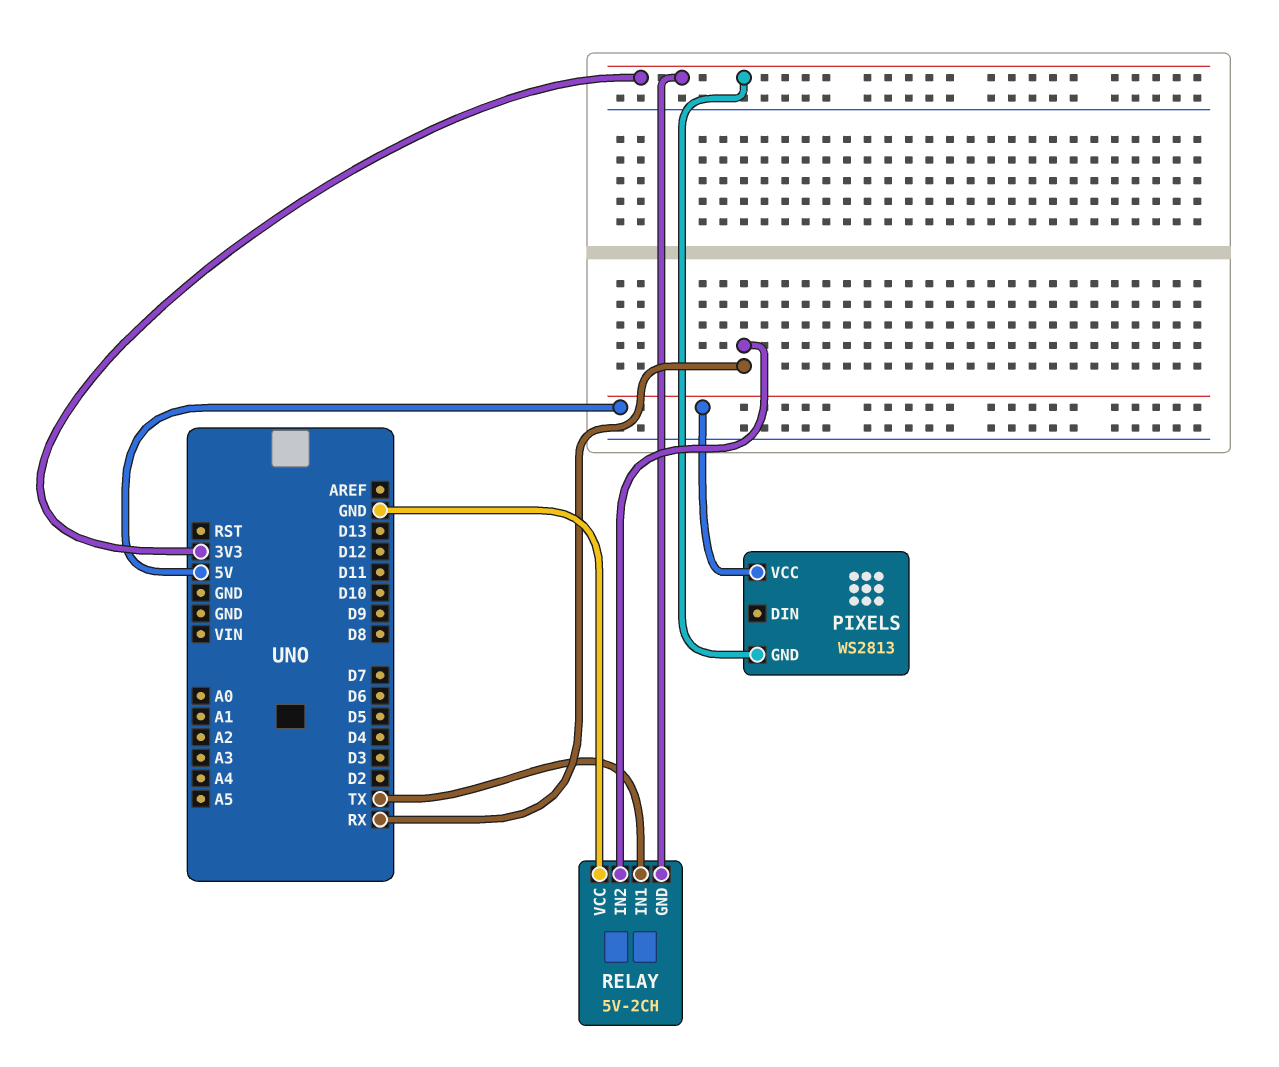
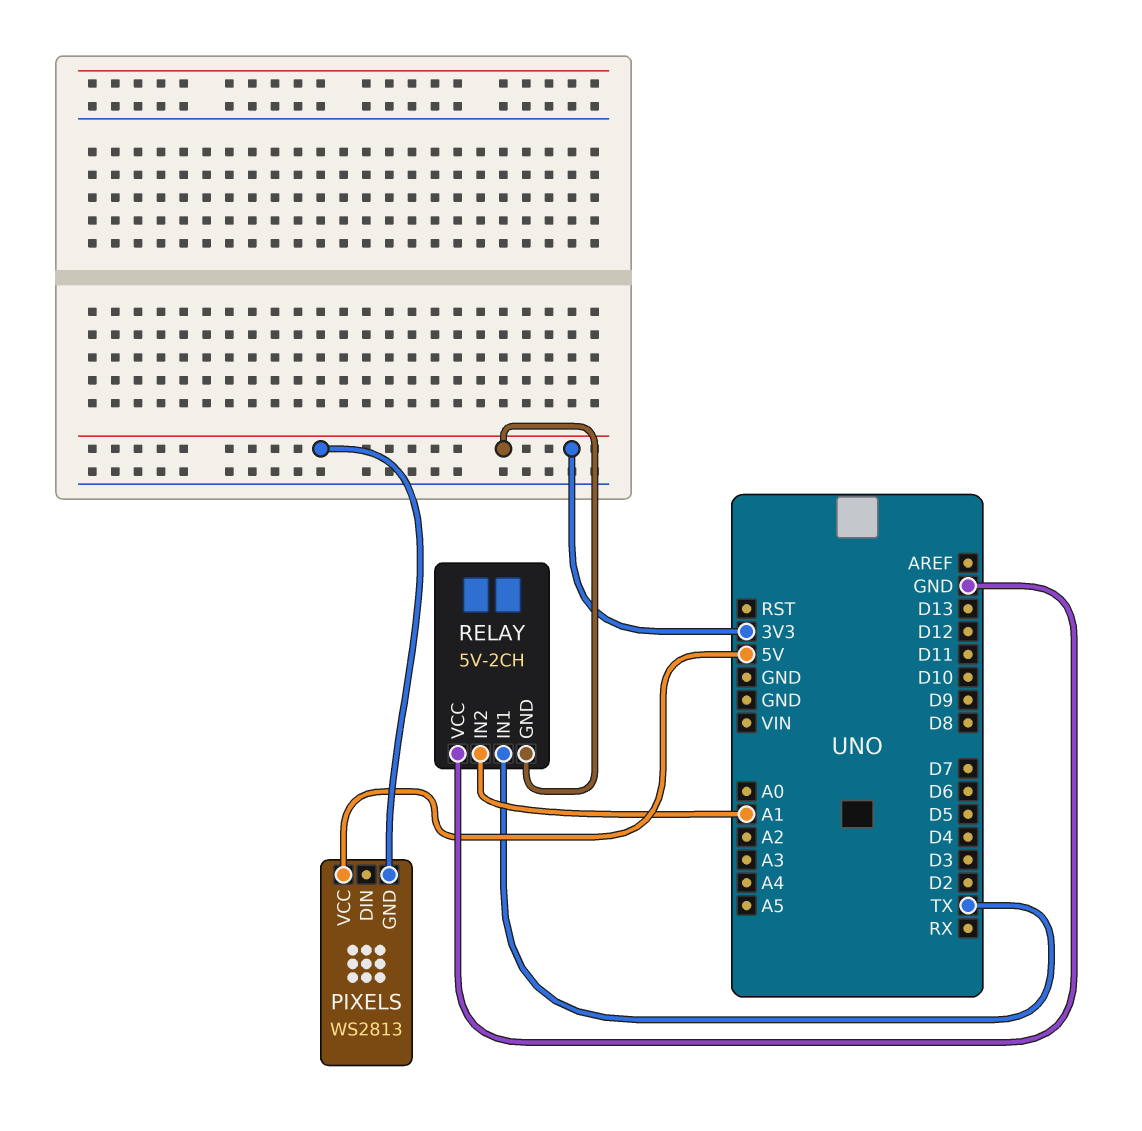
RELAY pin IN2: RX -> A1

